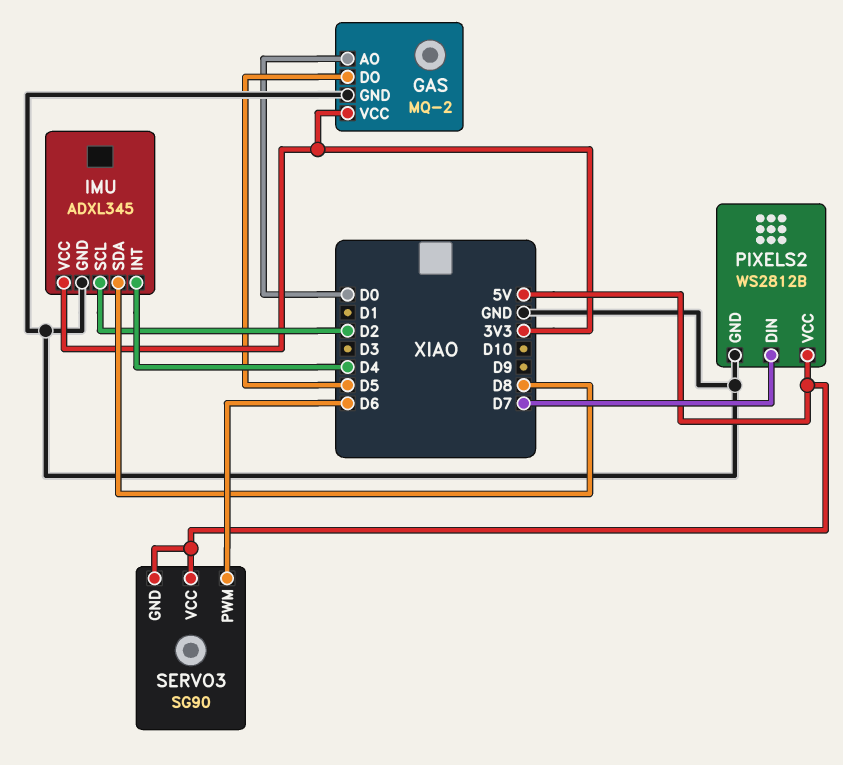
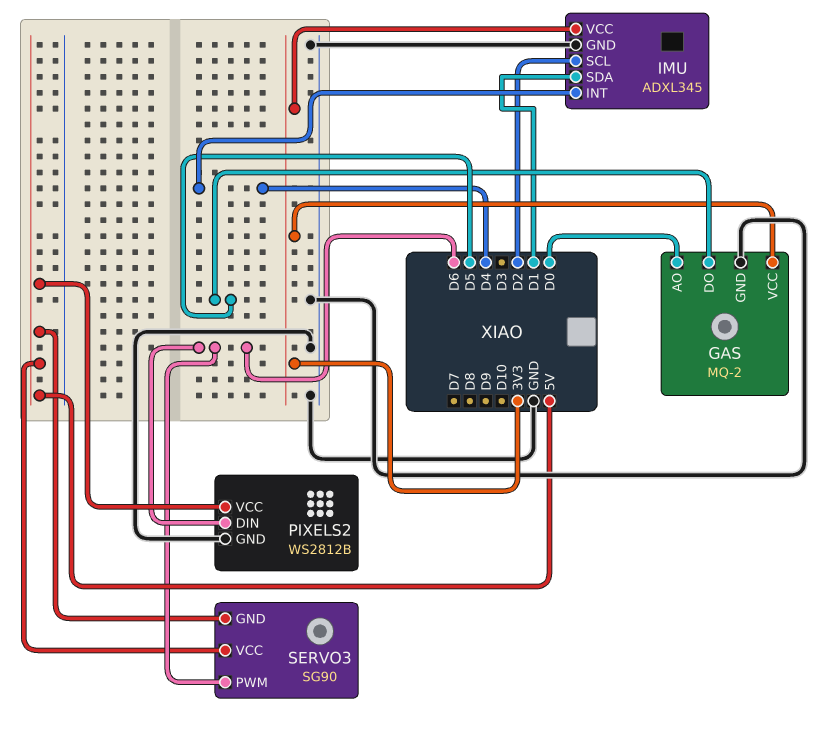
IMU pin SDA: D8 -> D1
PIXELS2 pin DIN: D7 -> D6

